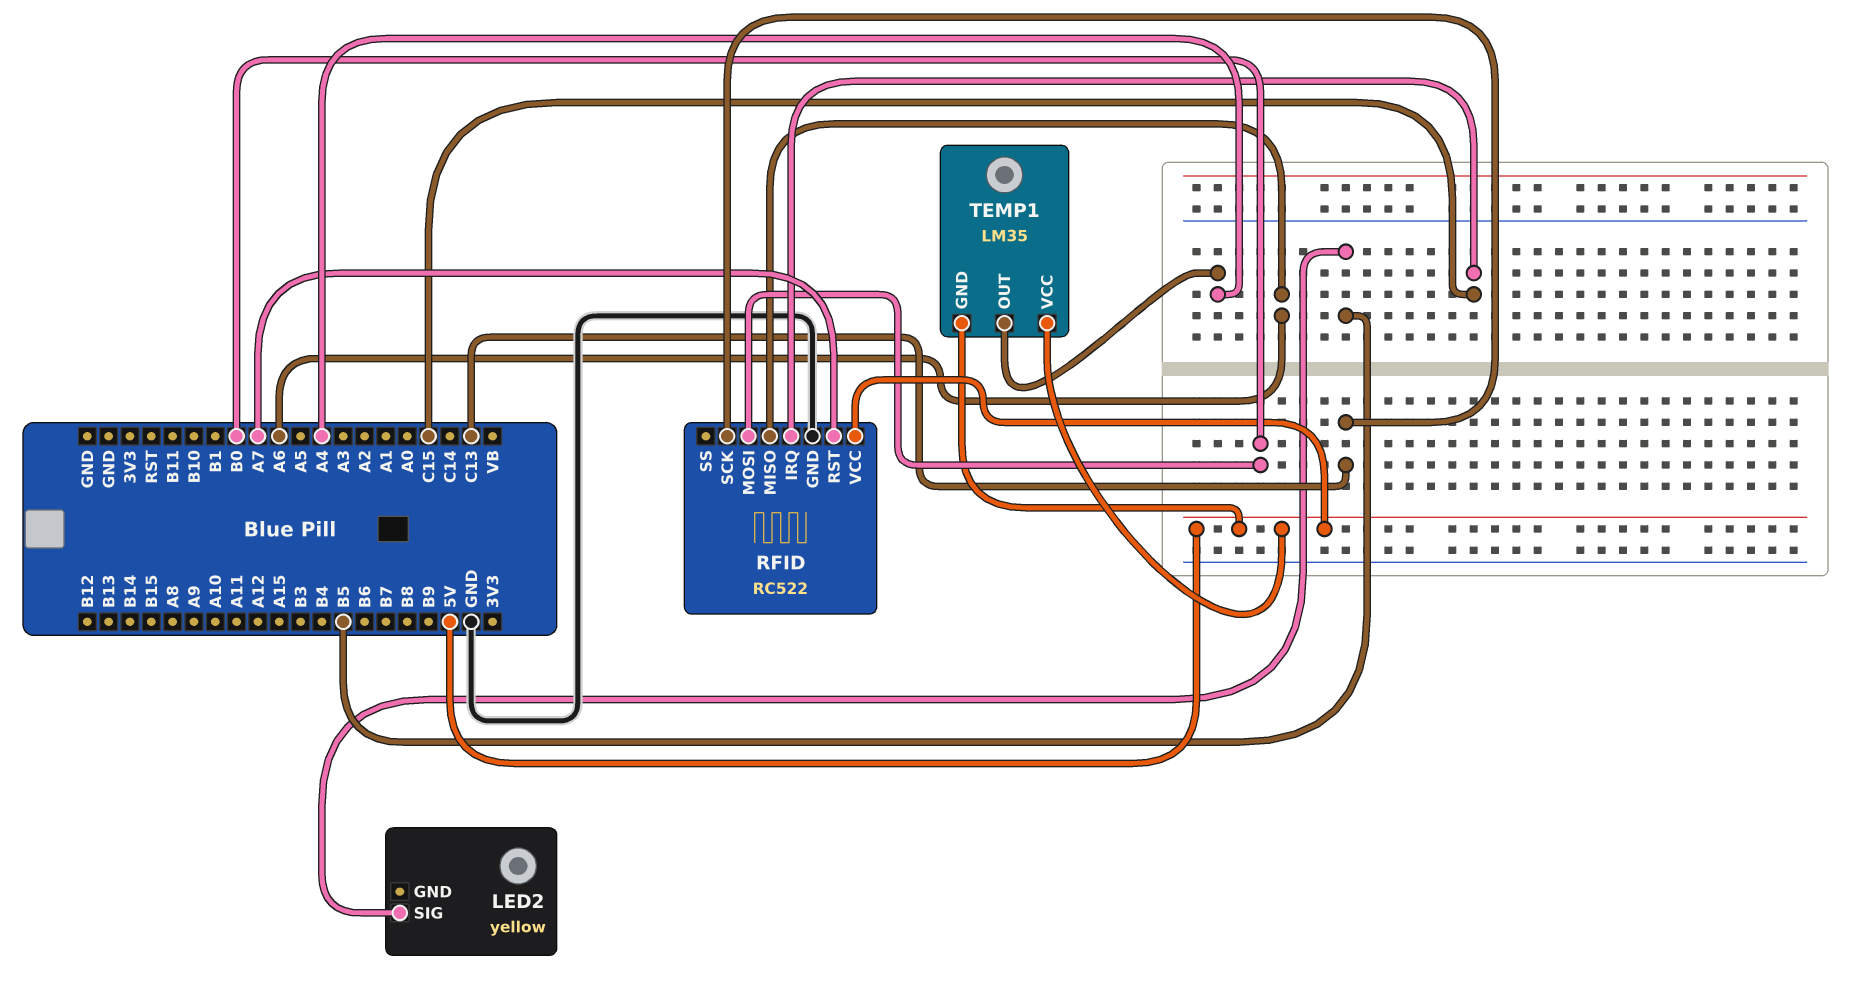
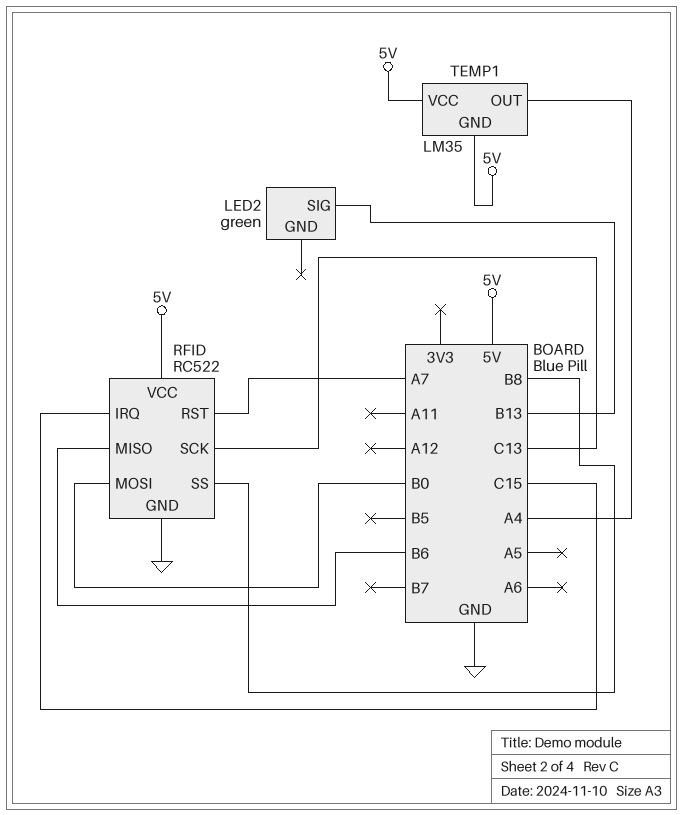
LED2: yellow -> green
LED2 pin SIG: B5 -> B13
RFID pin MISO: A6 -> B6
RFID pin SS: none -> B8

